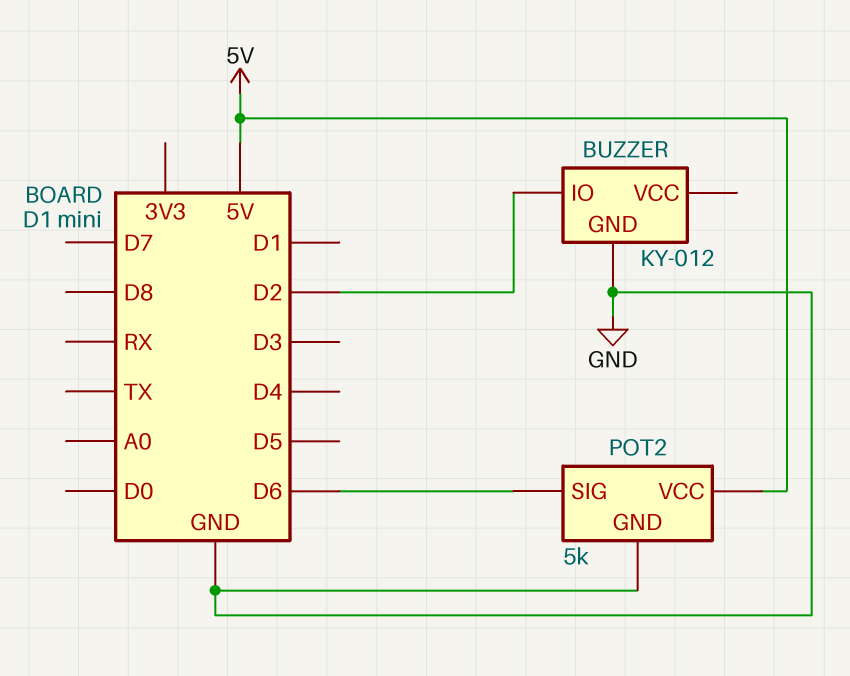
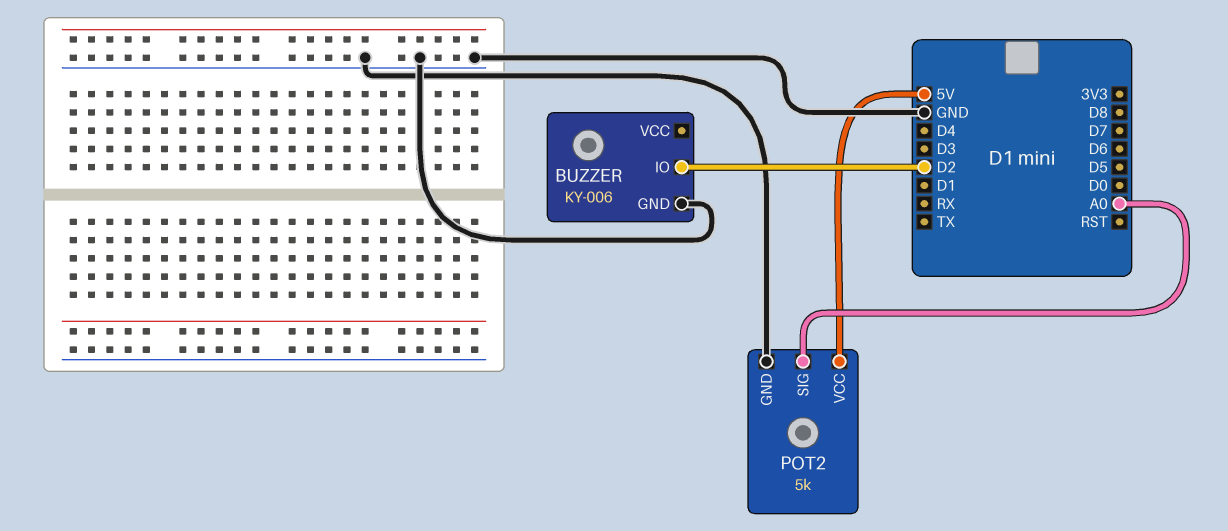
BUZZER: KY-012 -> KY-006
POT2 pin SIG: D6 -> A0

